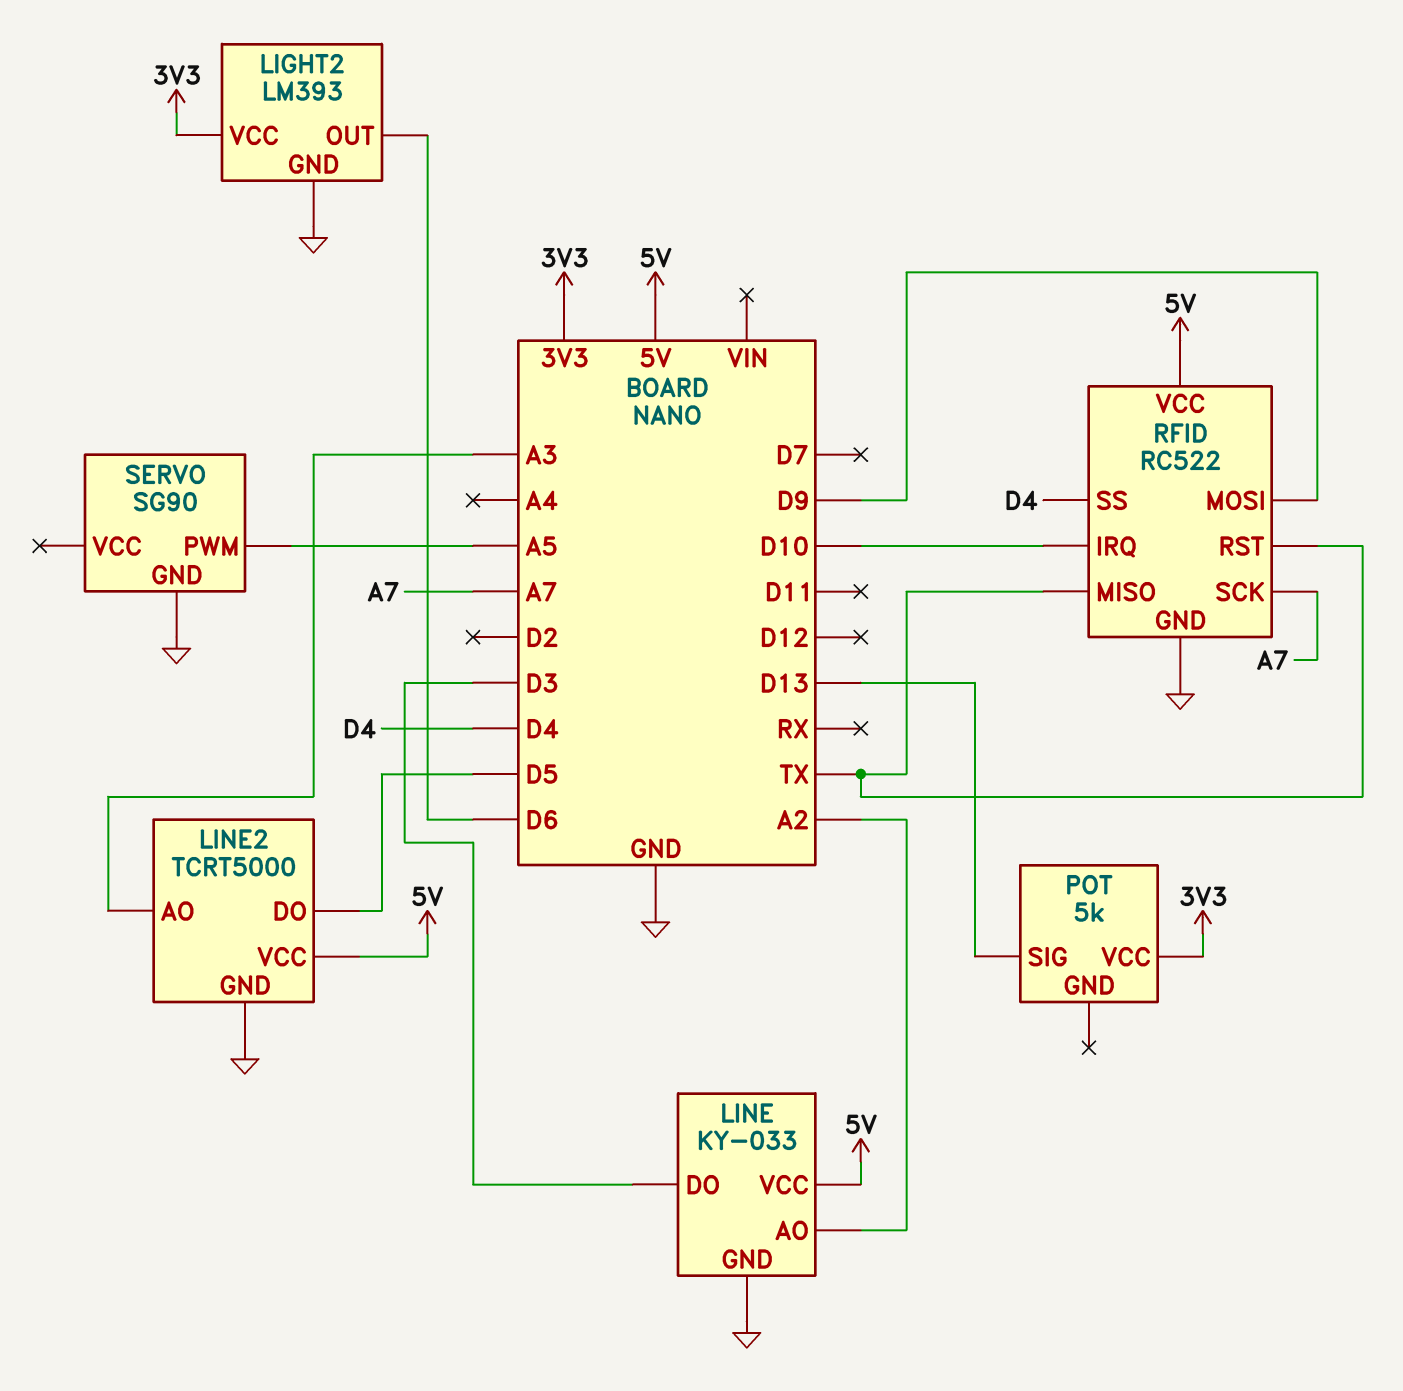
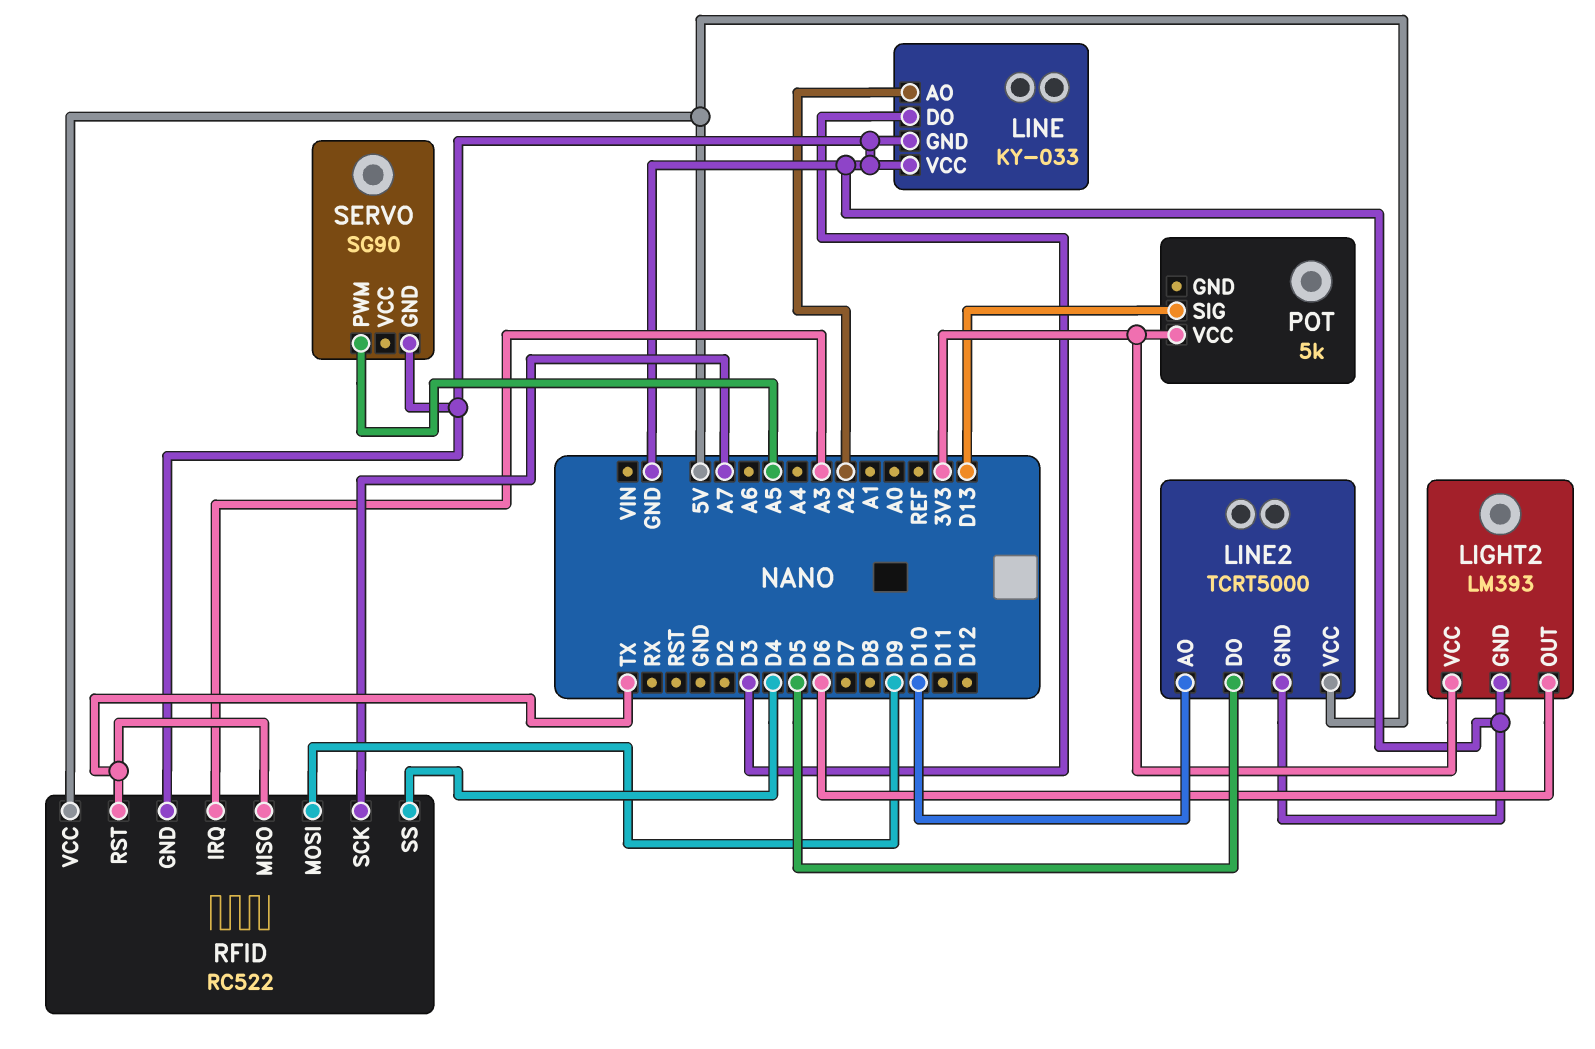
LINE pin VCC: 5V -> GND
LINE2 pin AO: A3 -> D10
RFID pin IRQ: D10 -> A3

